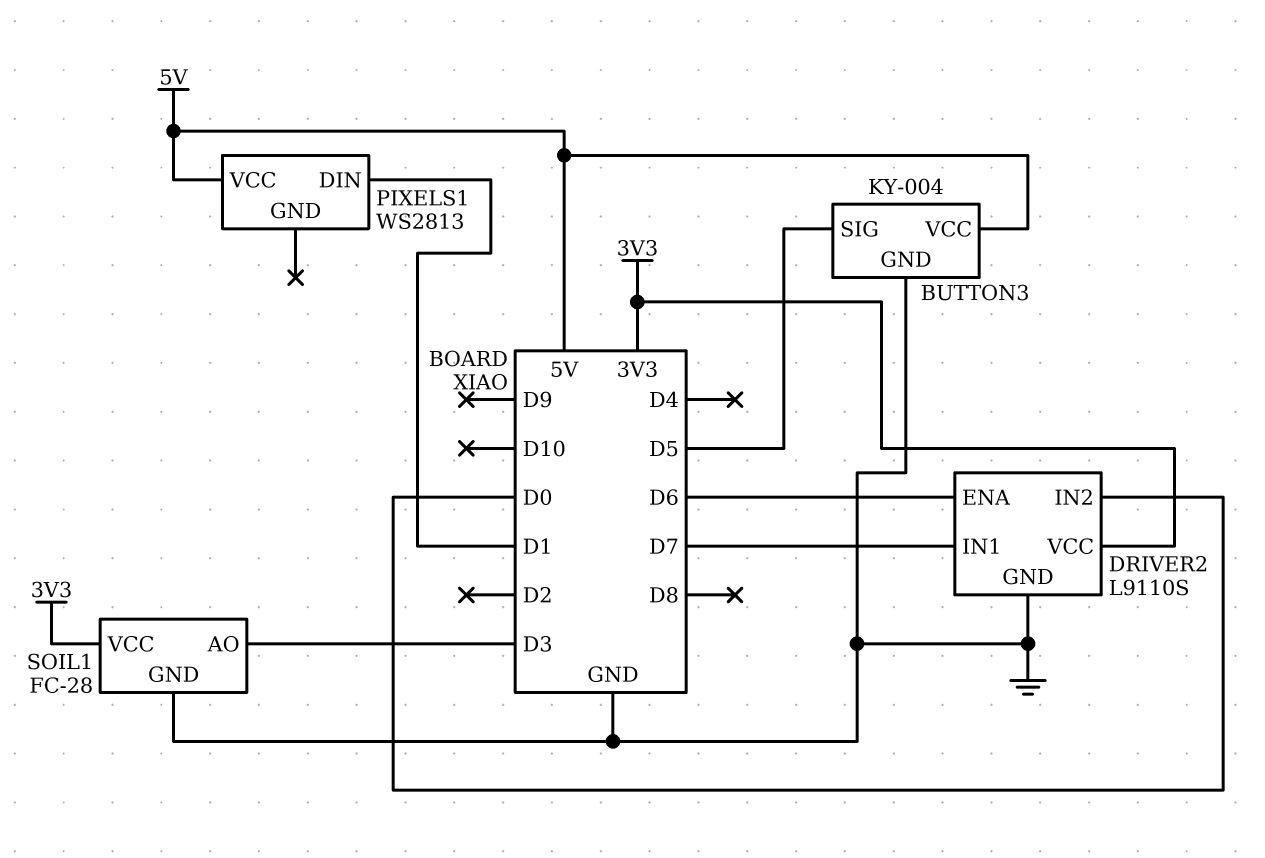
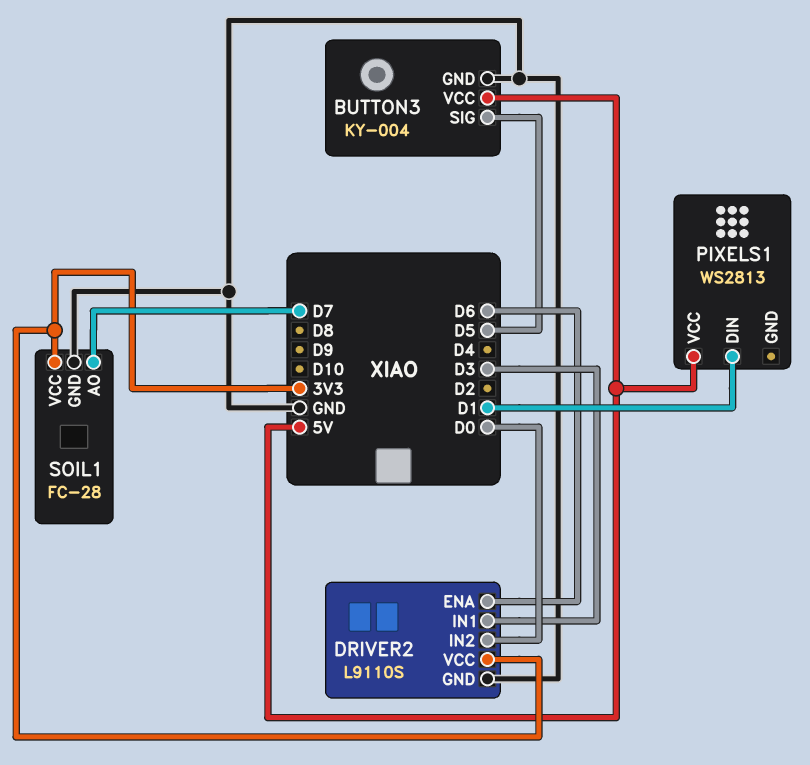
DRIVER2 pin IN1: D7 -> D3
SOIL1 pin AO: D3 -> D7

